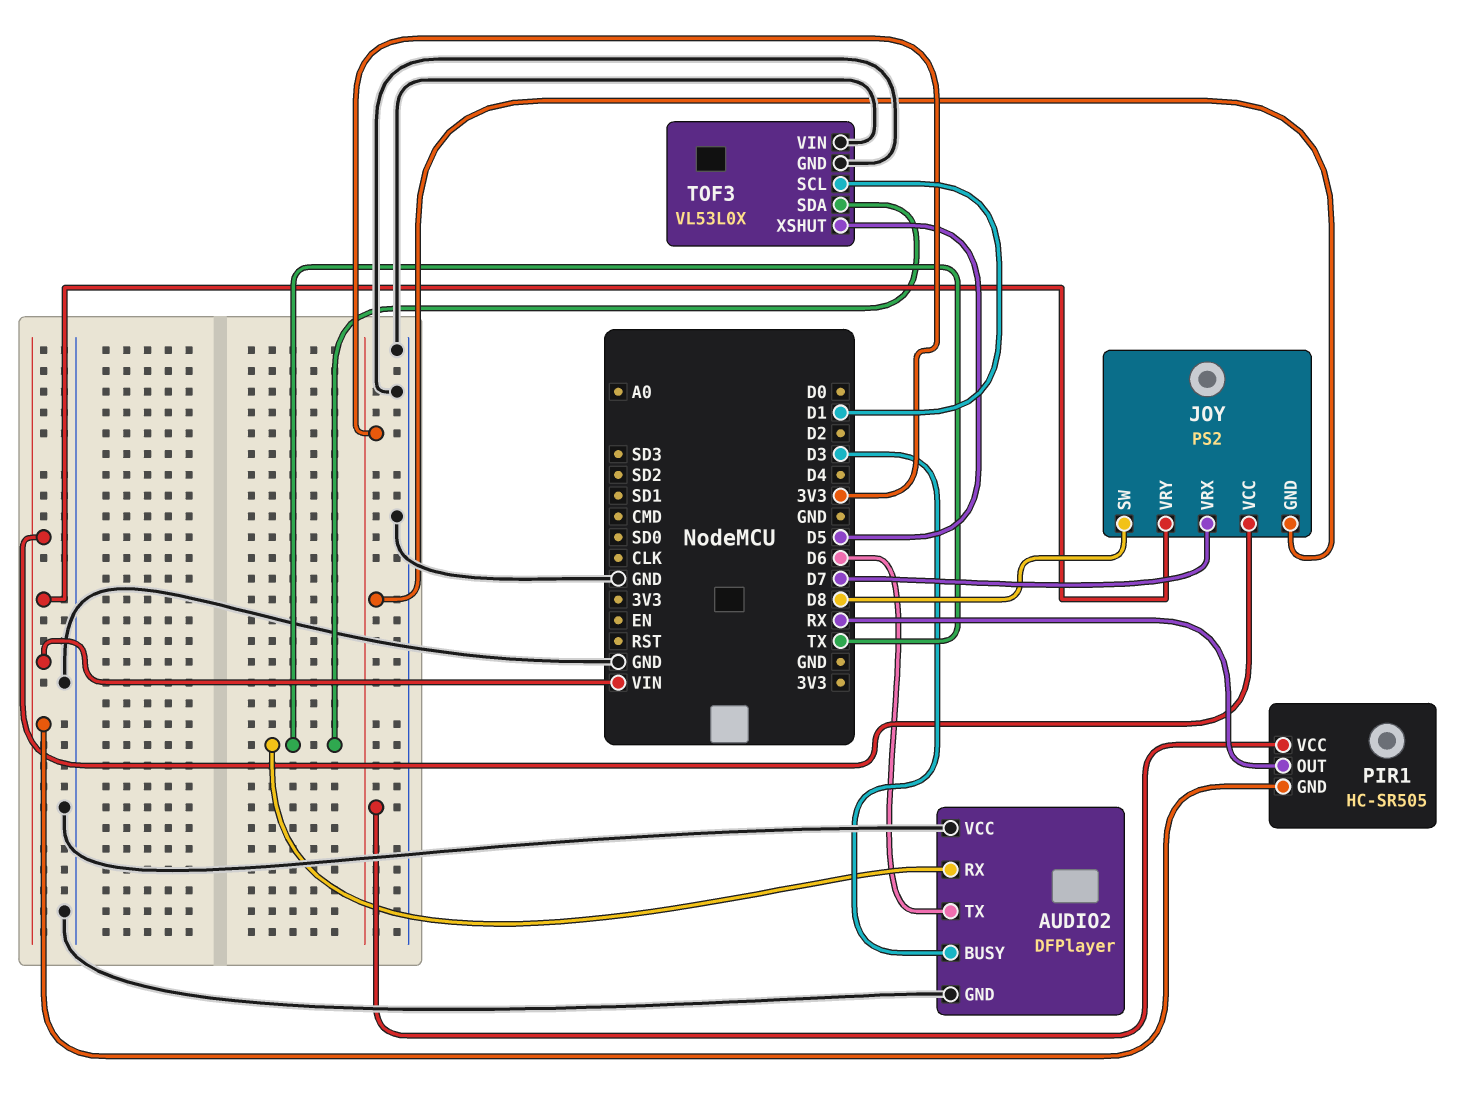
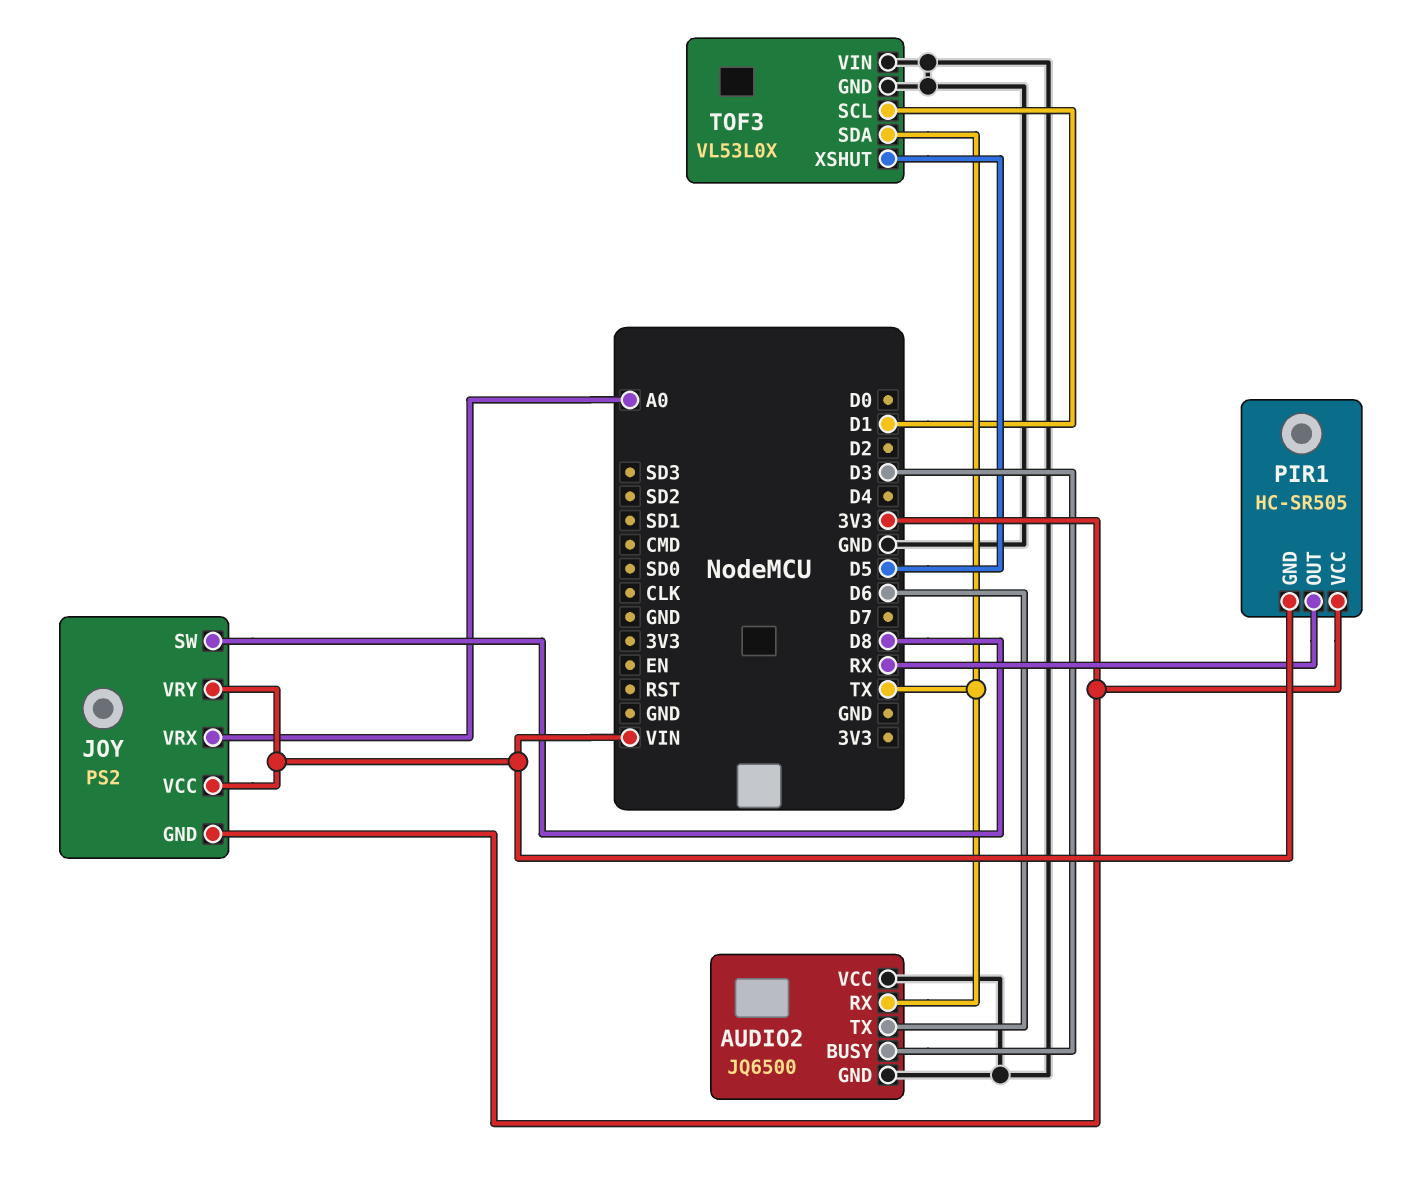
AUDIO2: DFPlayer -> JQ6500
JOY pin VRX: D7 -> A0

